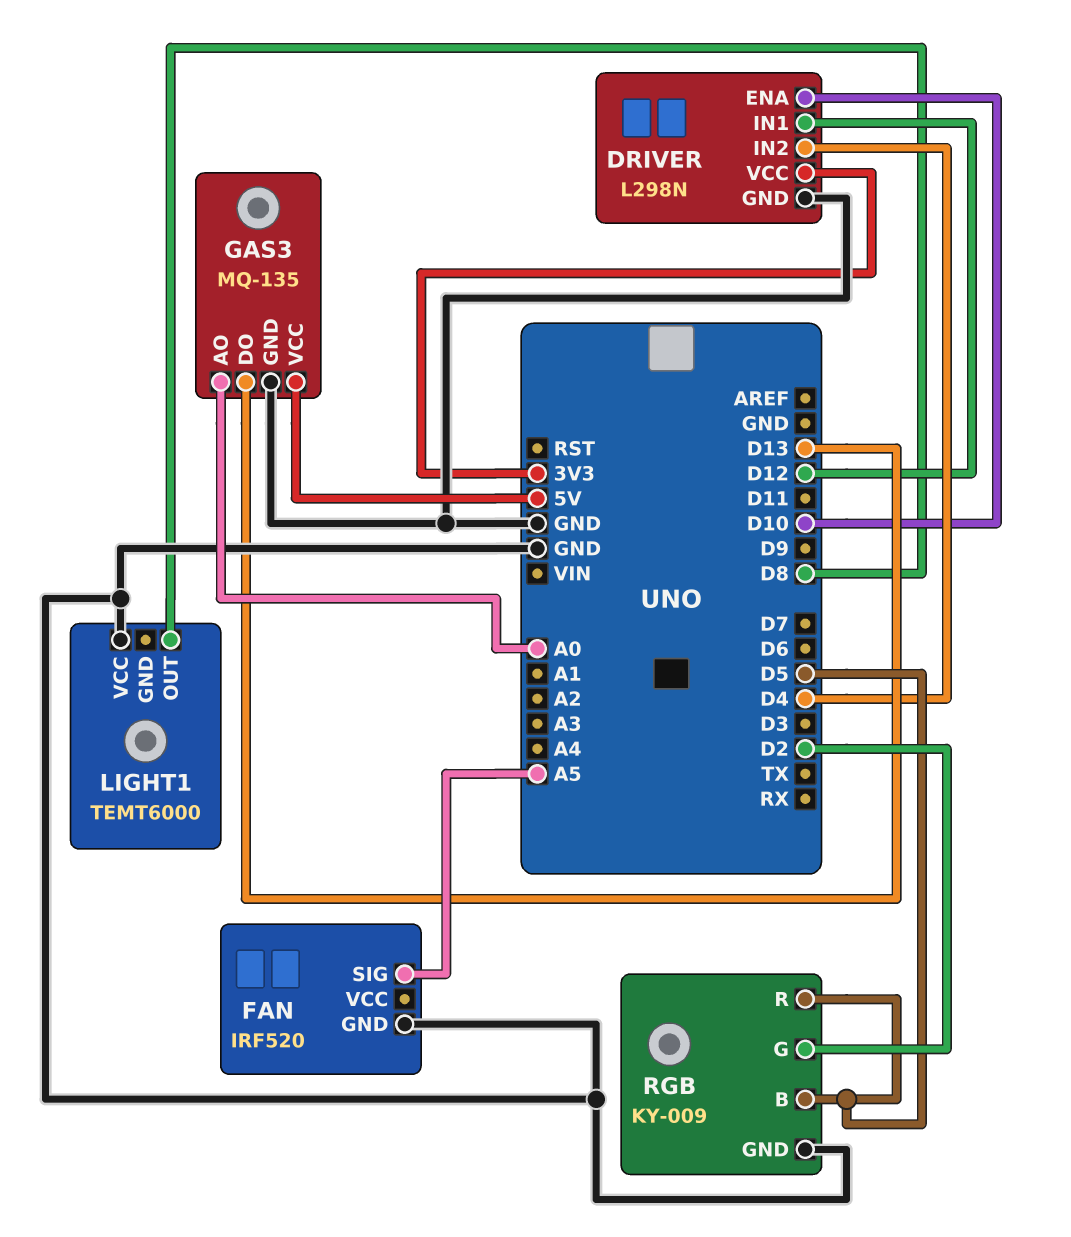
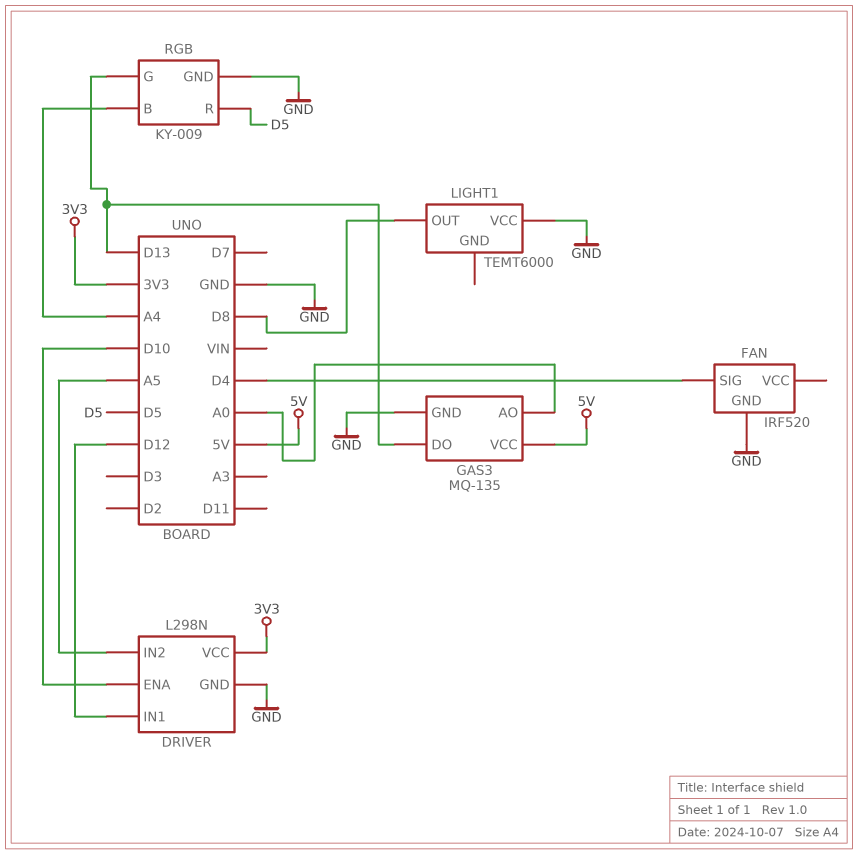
DRIVER pin IN2: D4 -> A5
FAN pin SIG: A5 -> D4
RGB pin B: D5 -> A4
RGB pin G: D2 -> D13

